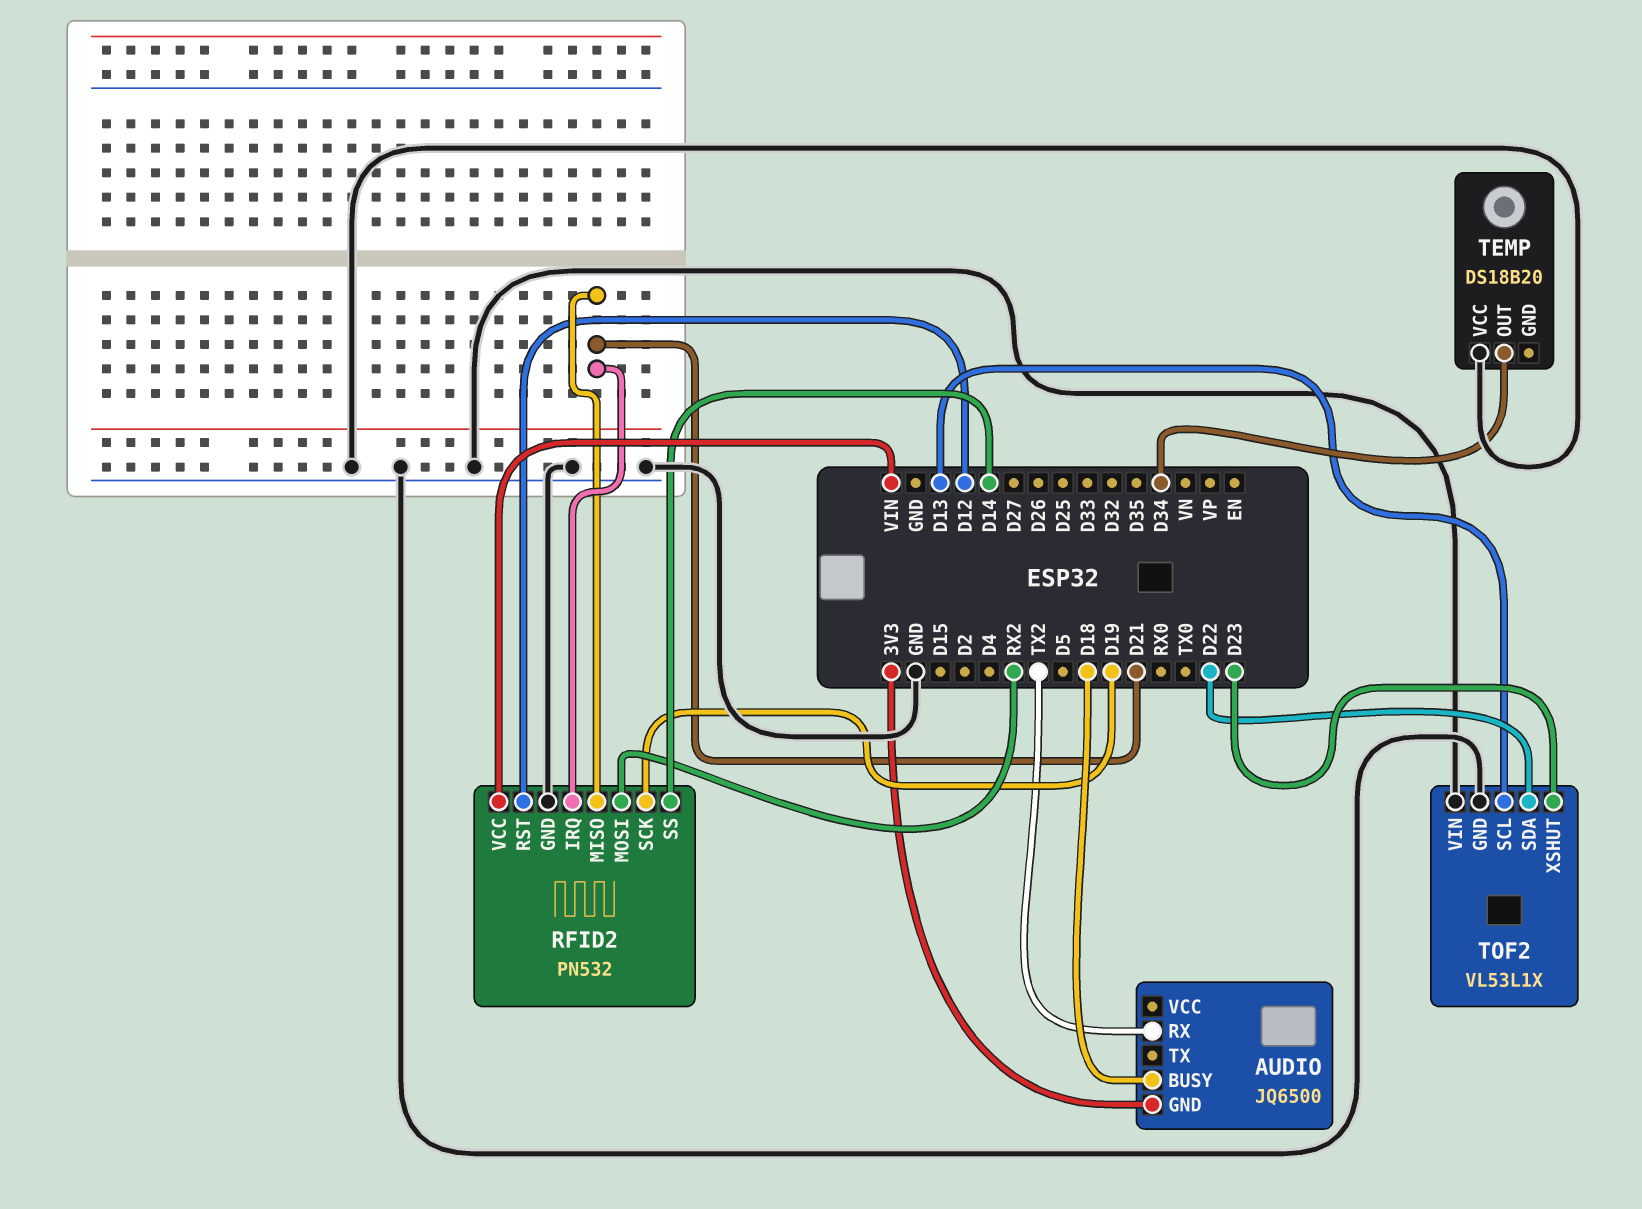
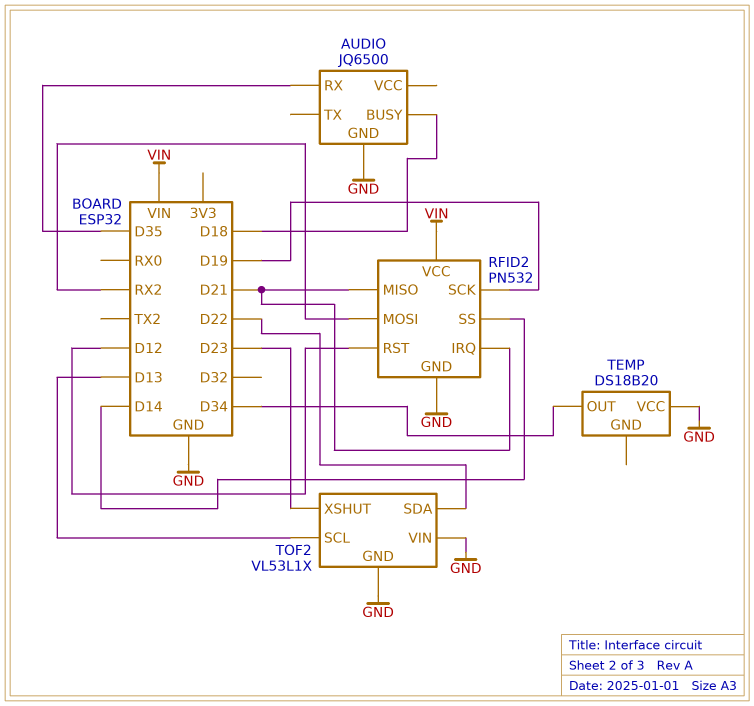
AUDIO pin GND: 3V3 -> GND
AUDIO pin RX: TX2 -> D35

